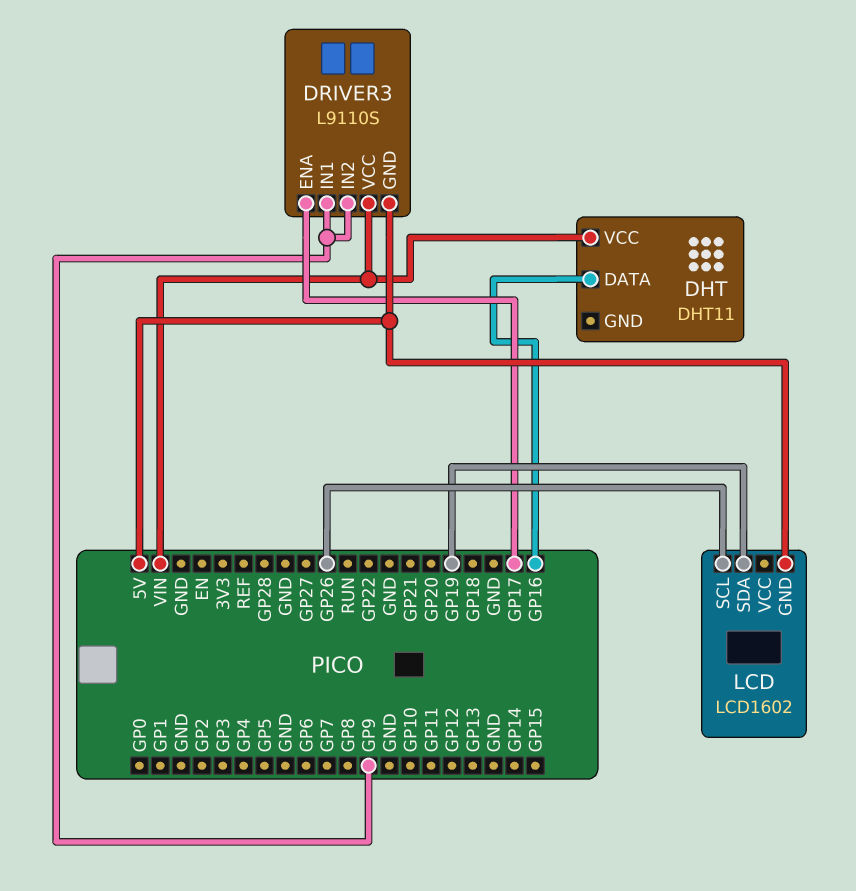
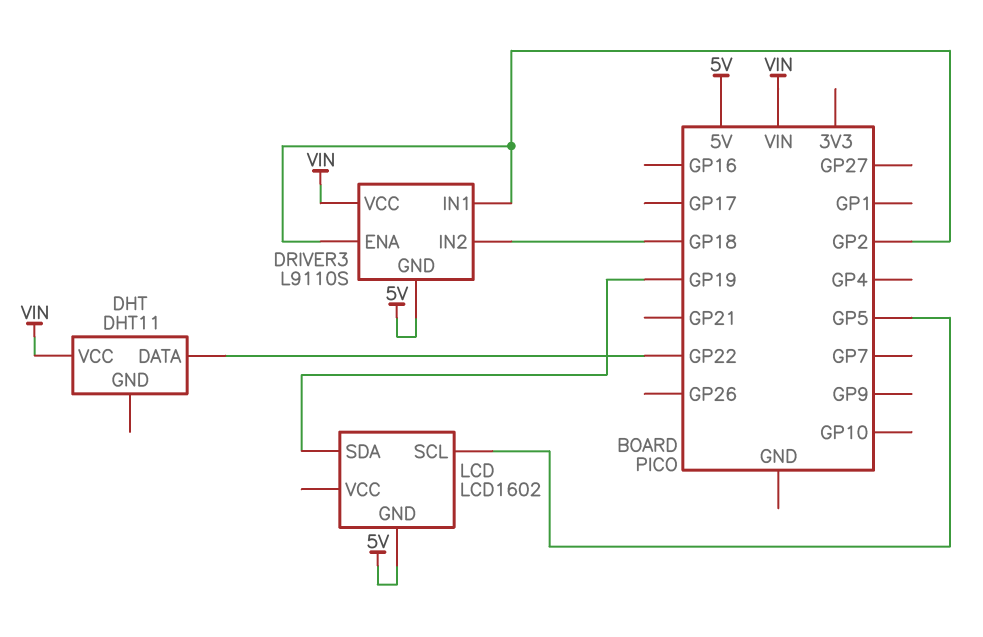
DHT pin DATA: GP16 -> GP22
DRIVER3 pin ENA: GP17 -> GP2
DRIVER3 pin IN1: GP9 -> GP2
DRIVER3 pin IN2: GP9 -> GP18
LCD pin SCL: GP26 -> GP5

